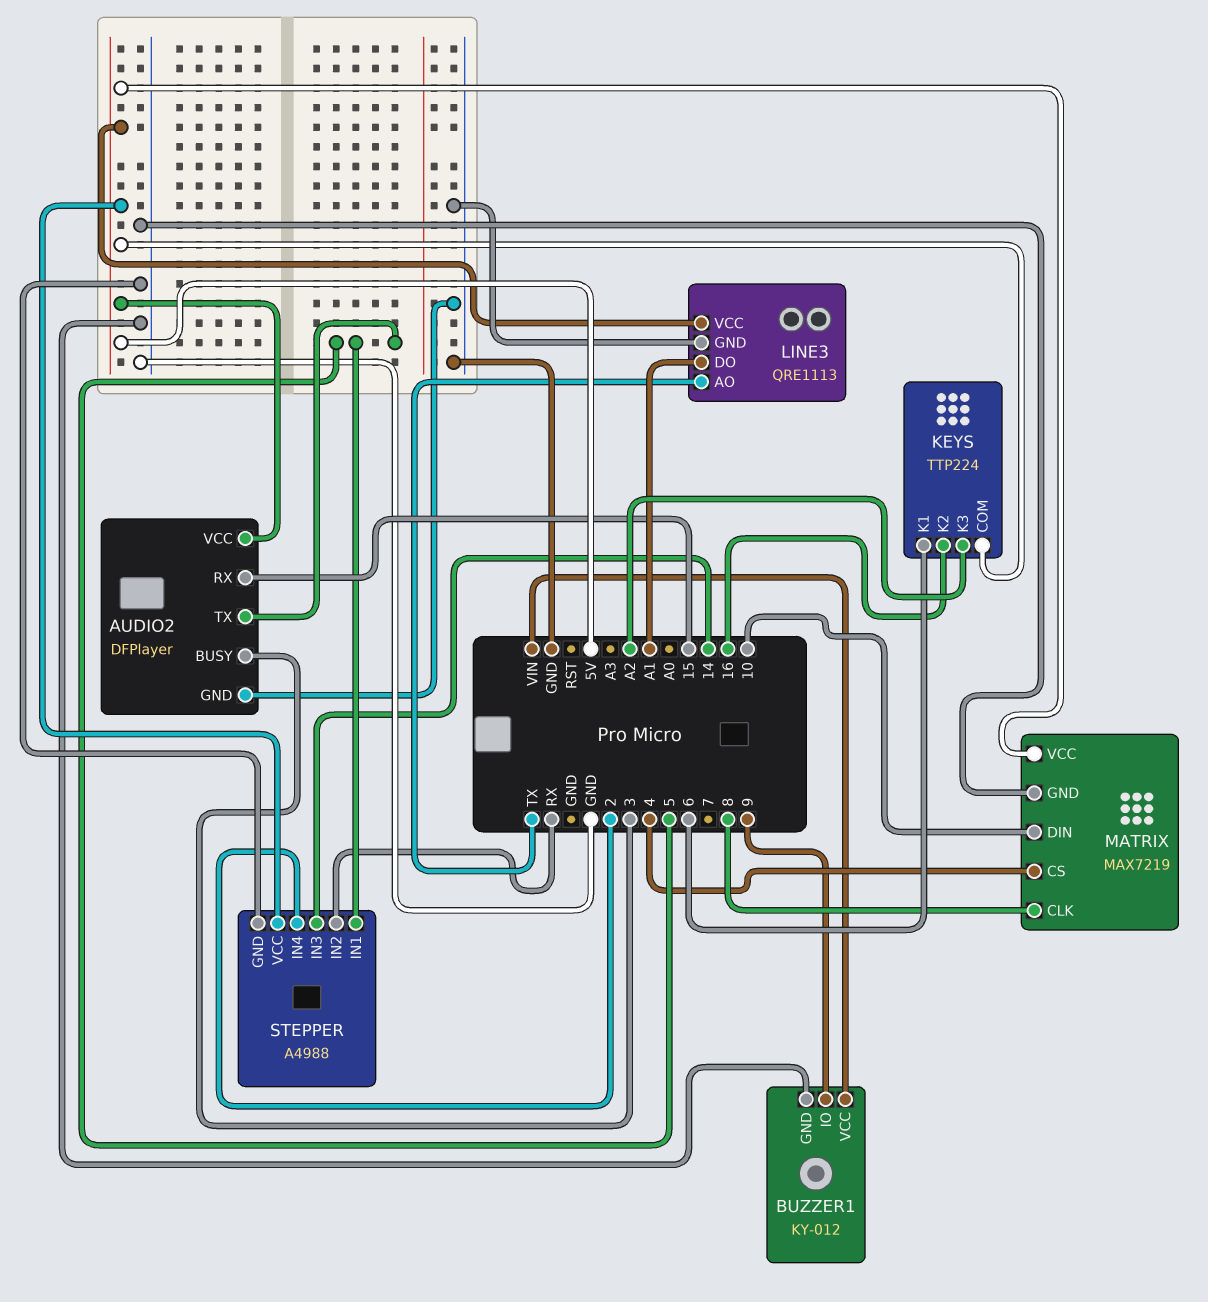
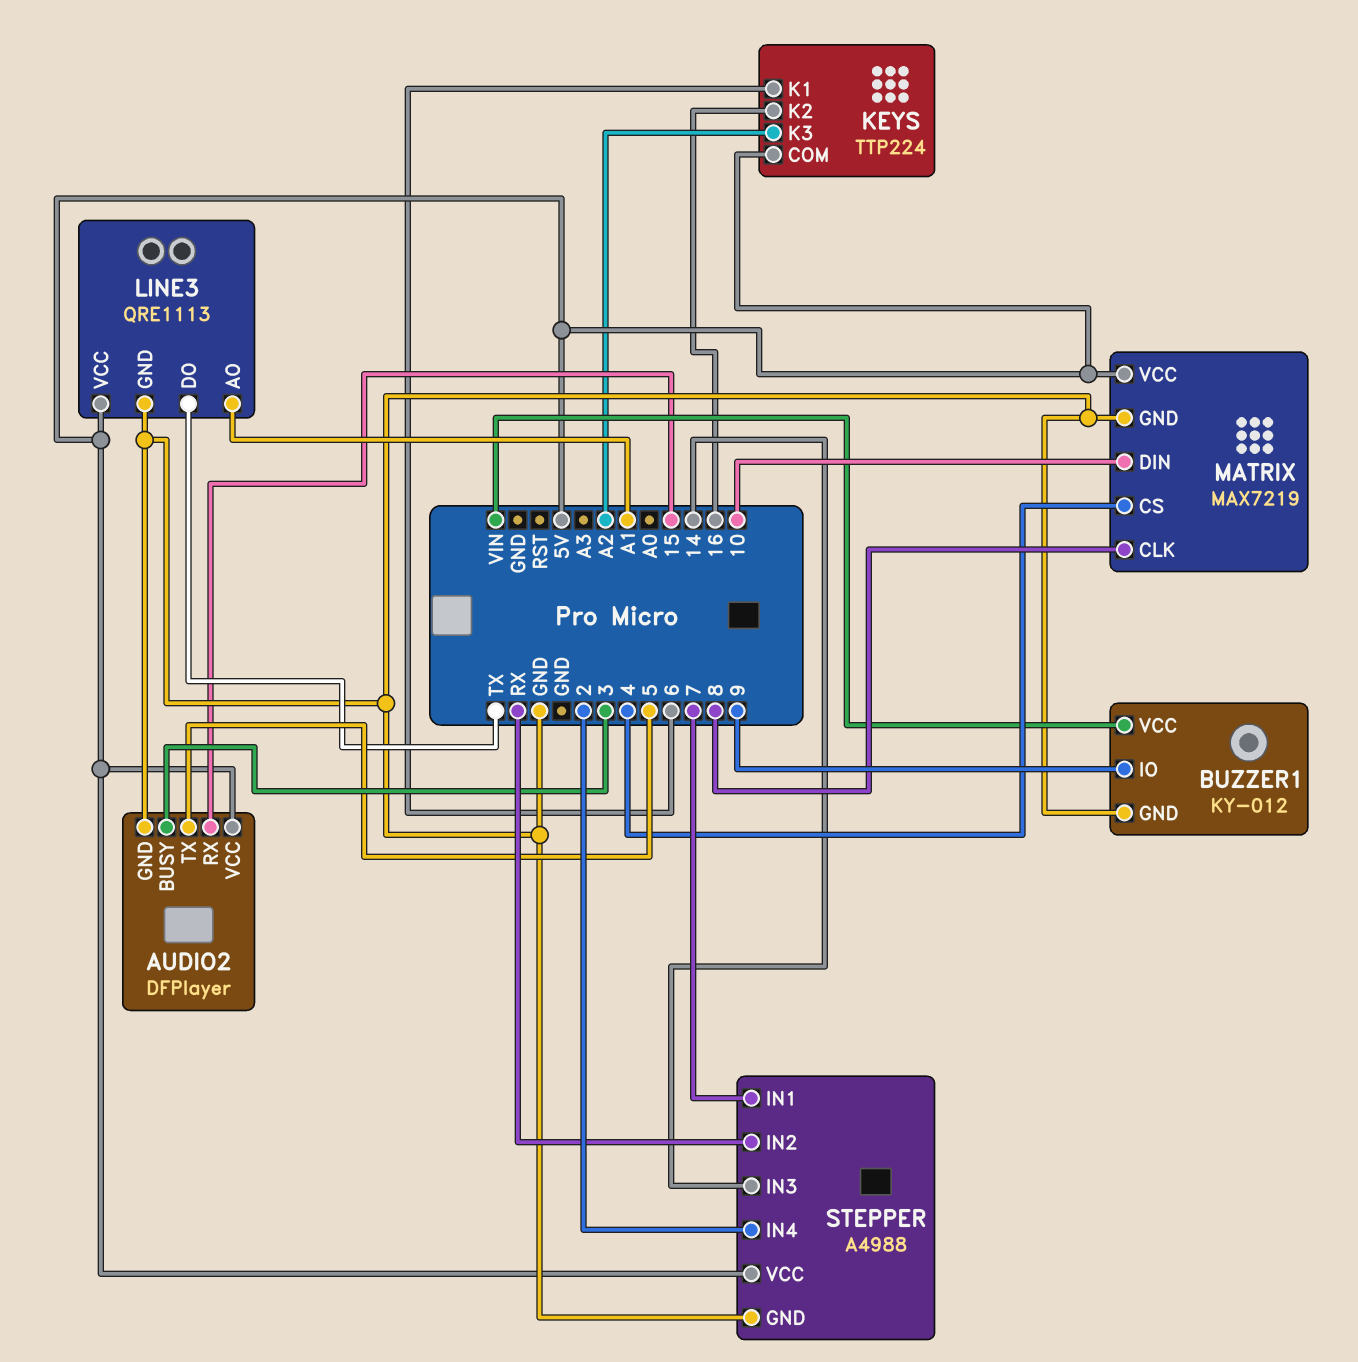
LINE3 pin AO: TX -> A1
LINE3 pin DO: A1 -> TX
STEPPER pin IN1: 5 -> 7

